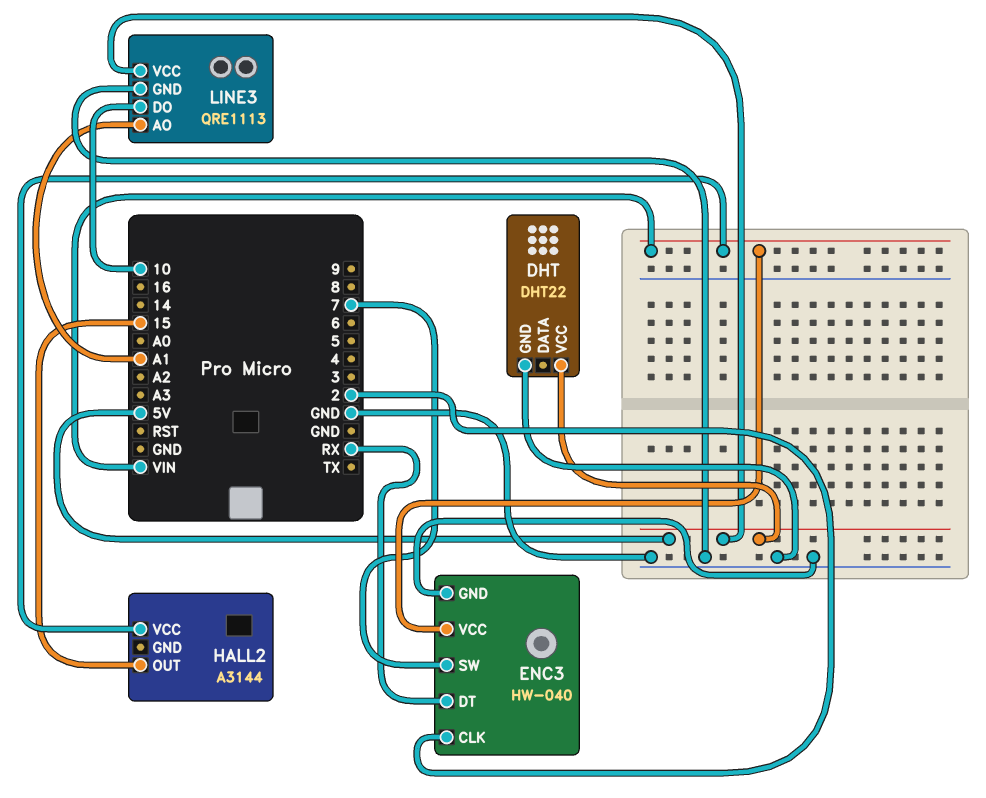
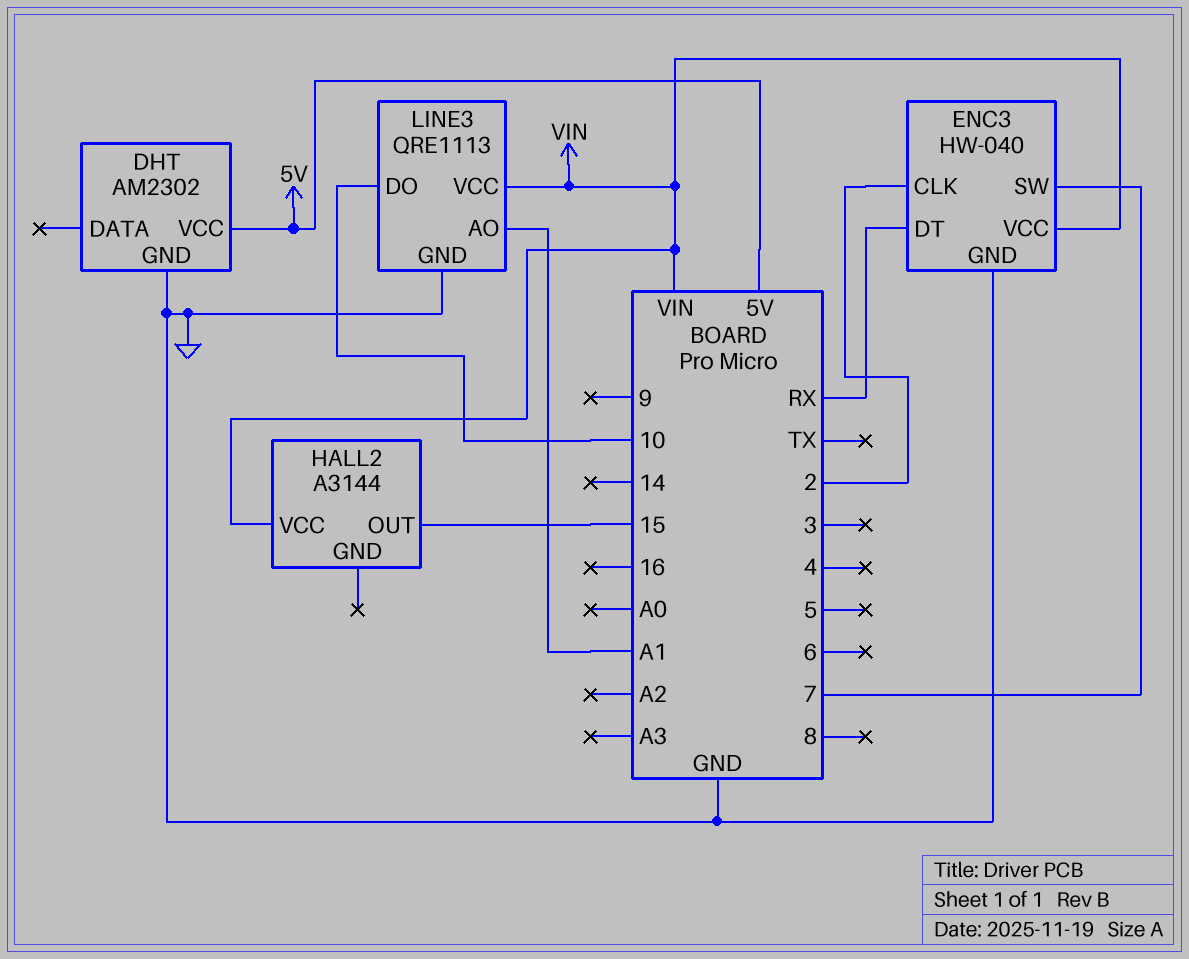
DHT: DHT22 -> AM2302
LINE3 pin VCC: 5V -> VIN

